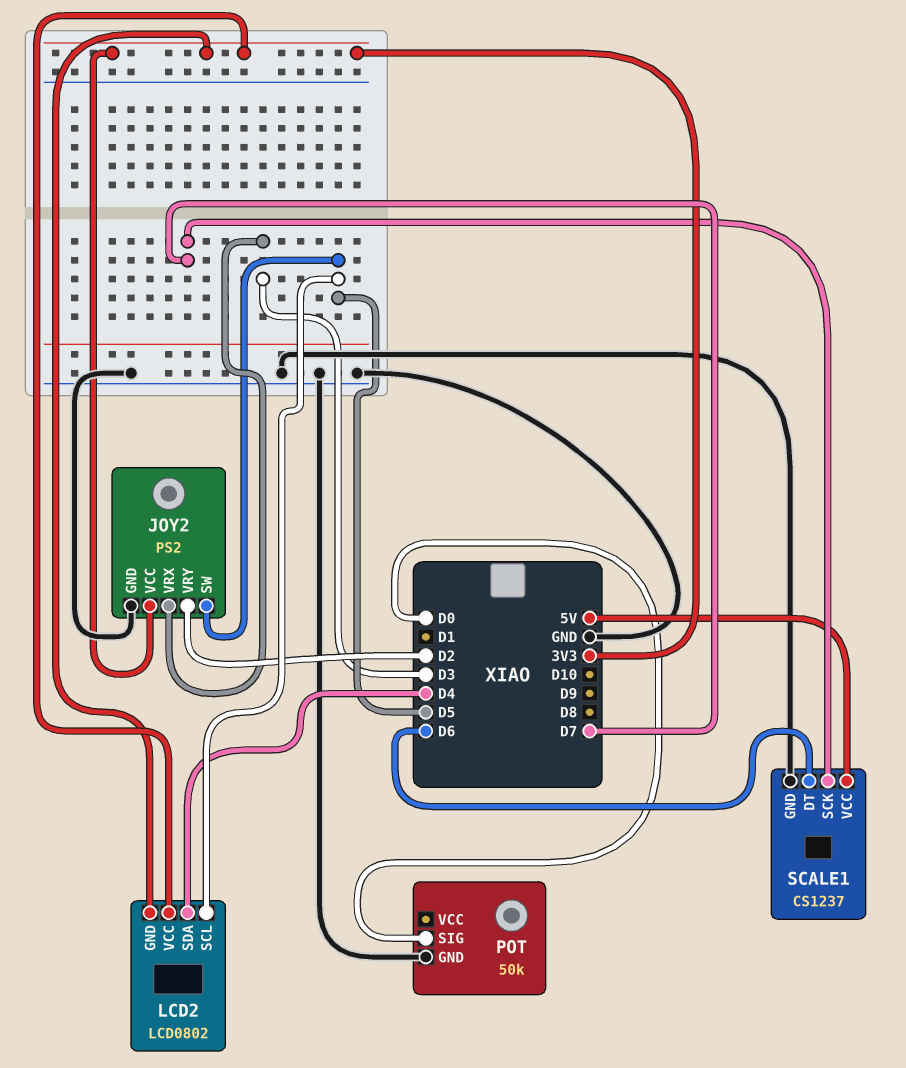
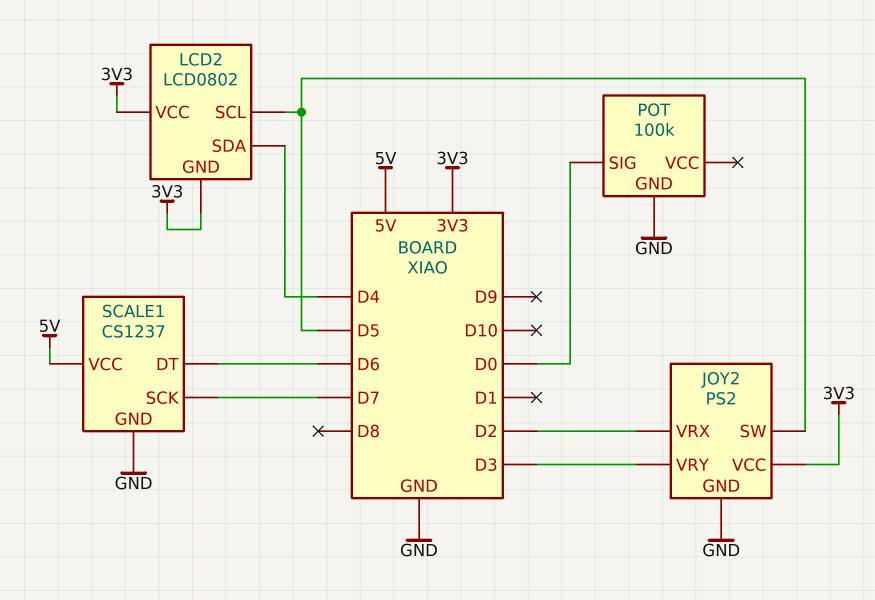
JOY2 pin VRX: D3 -> D2
JOY2 pin VRY: D2 -> D3
POT: 50k -> 100k

